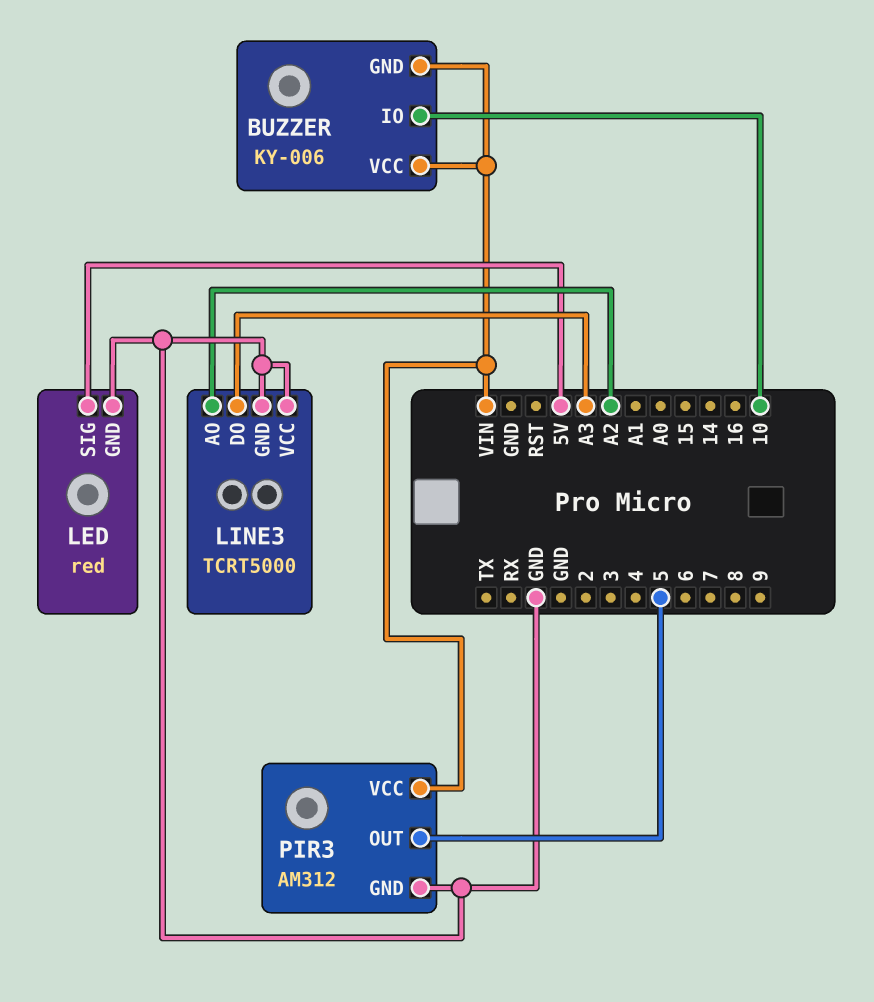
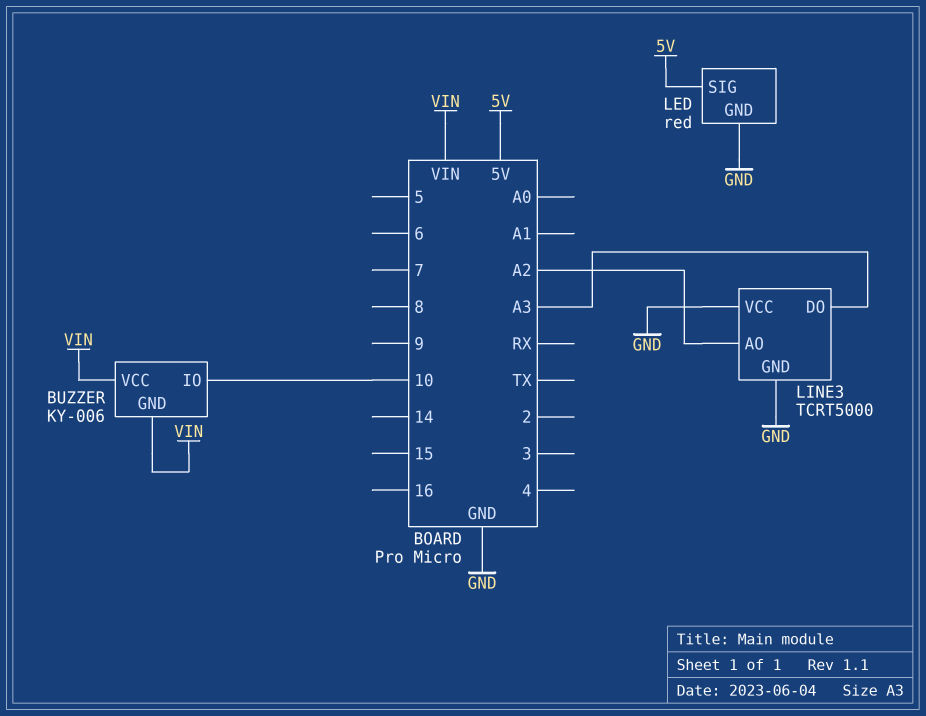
PIR3: AM312 -> none
PIR3 pin GND: GND -> none
PIR3 pin OUT: 5 -> none
PIR3 pin VCC: VIN -> none

